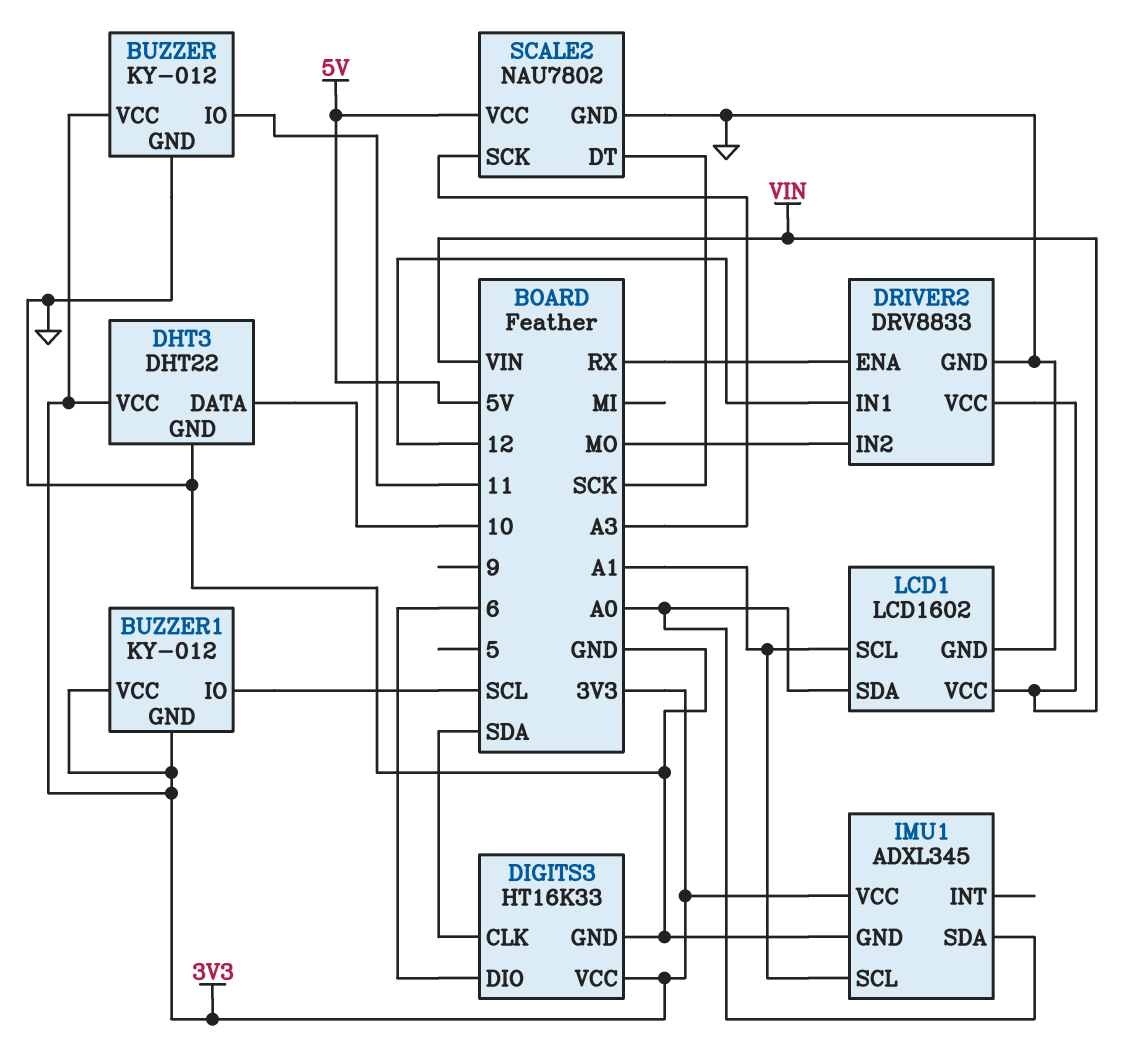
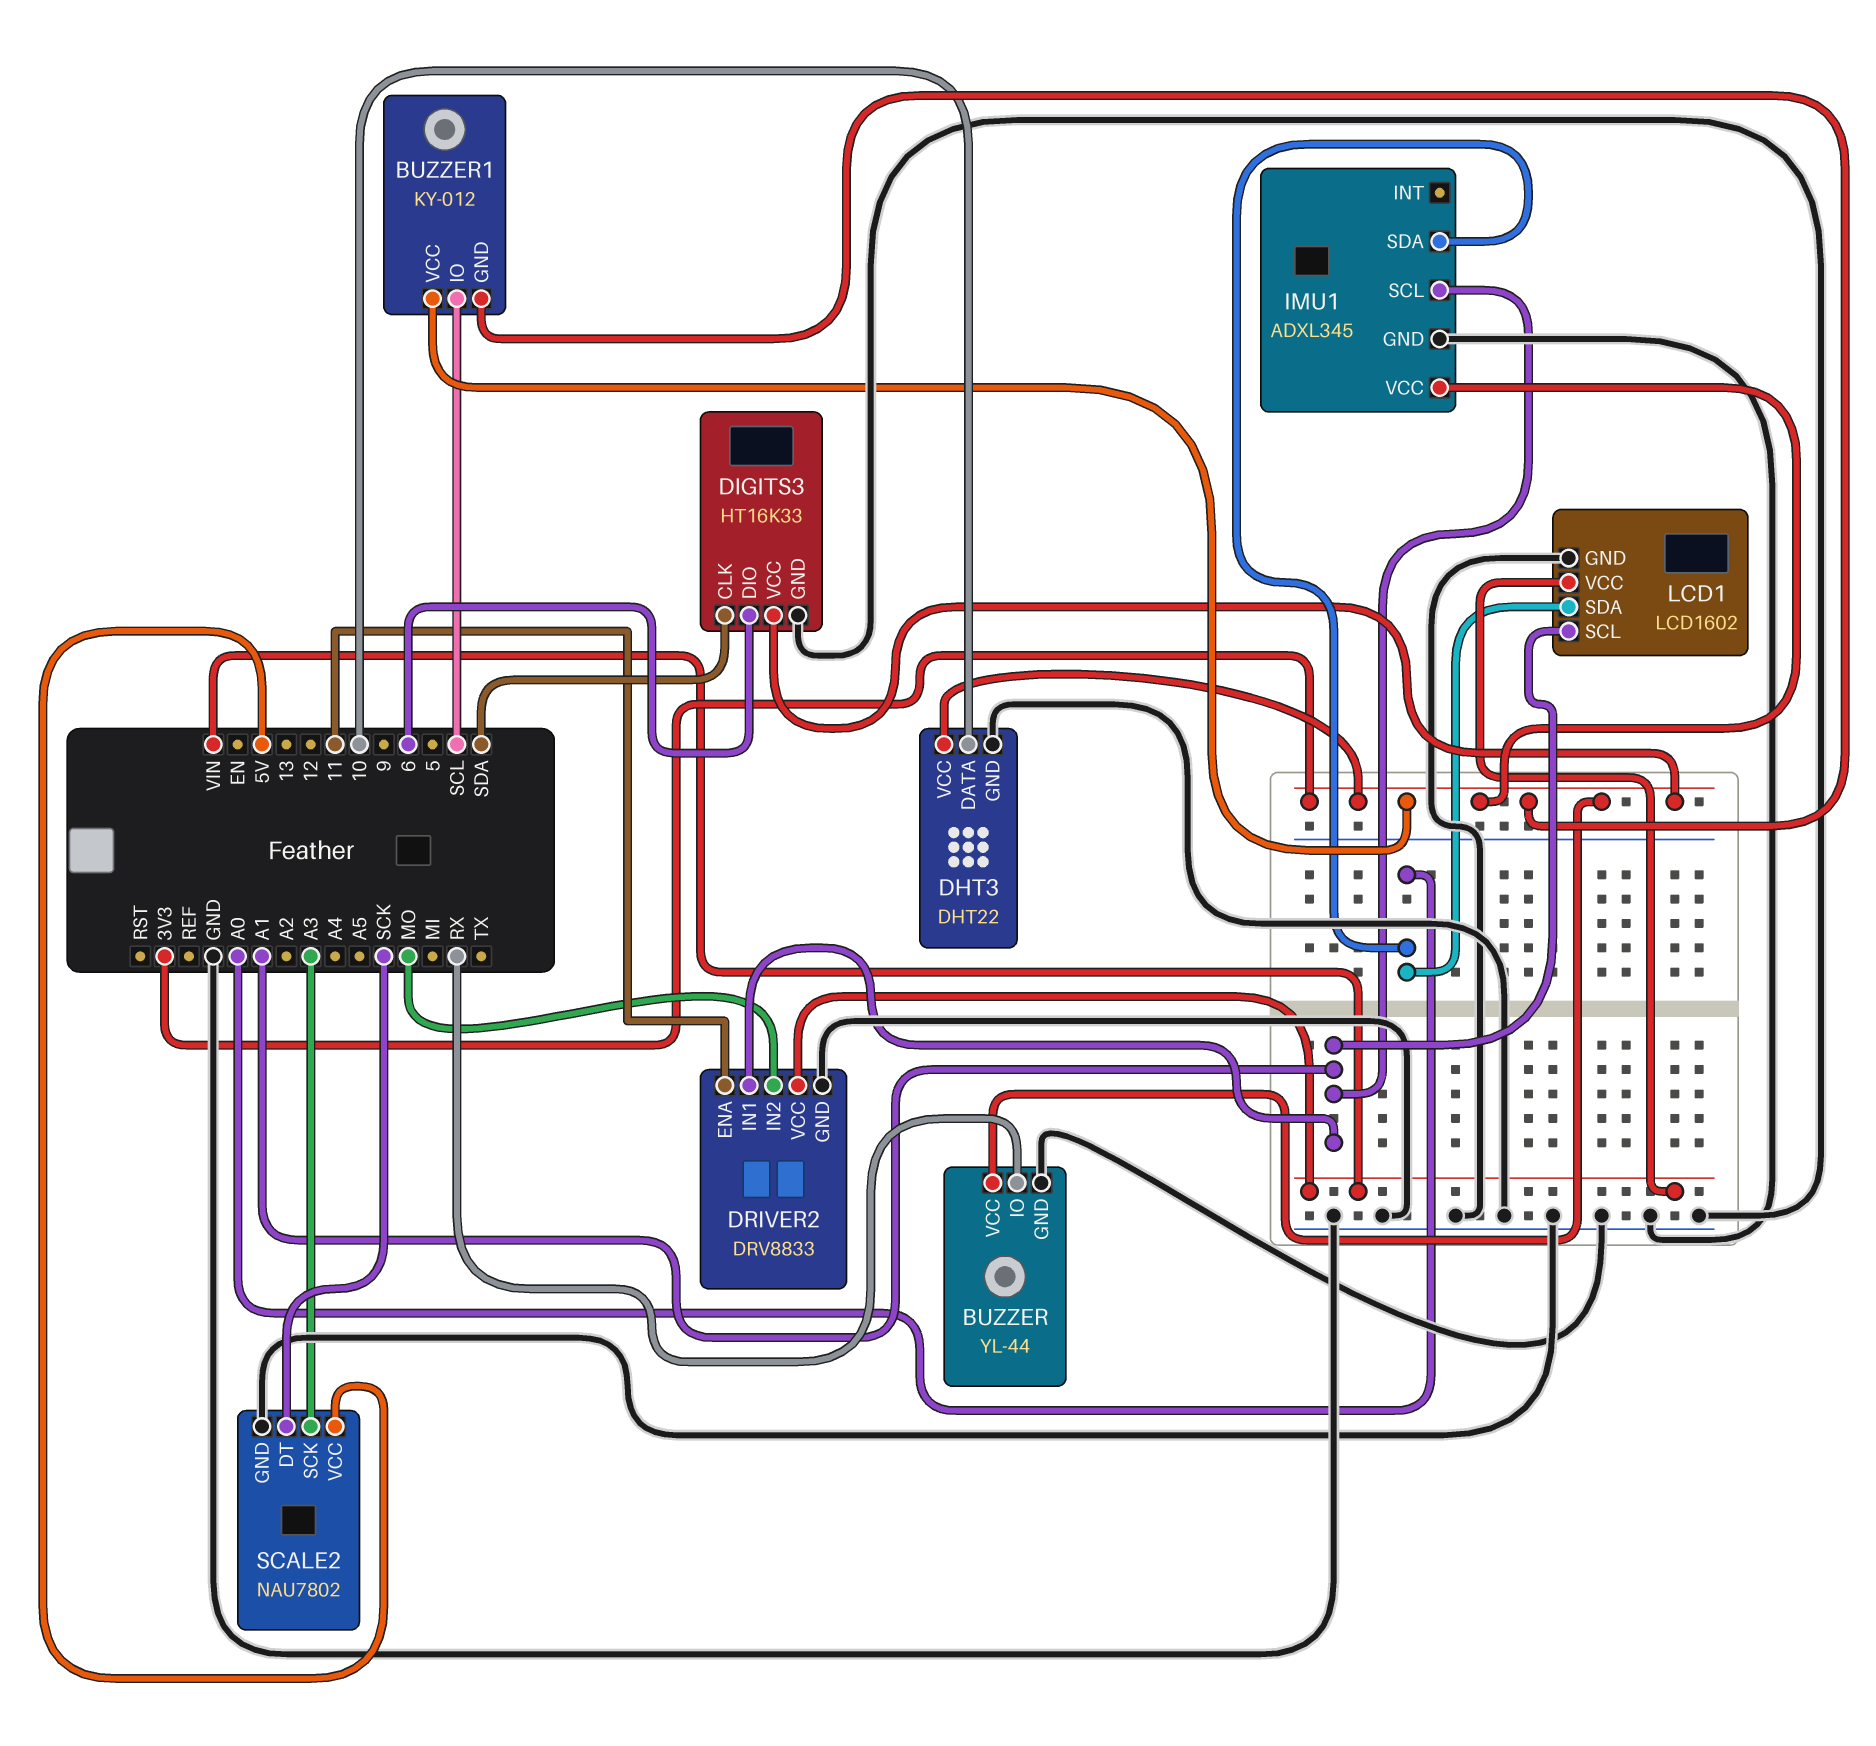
BUZZER: KY-012 -> YL-44
BUZZER pin IO: 11 -> RX
DRIVER2 pin ENA: RX -> 11
DRIVER2 pin IN1: 12 -> A1

